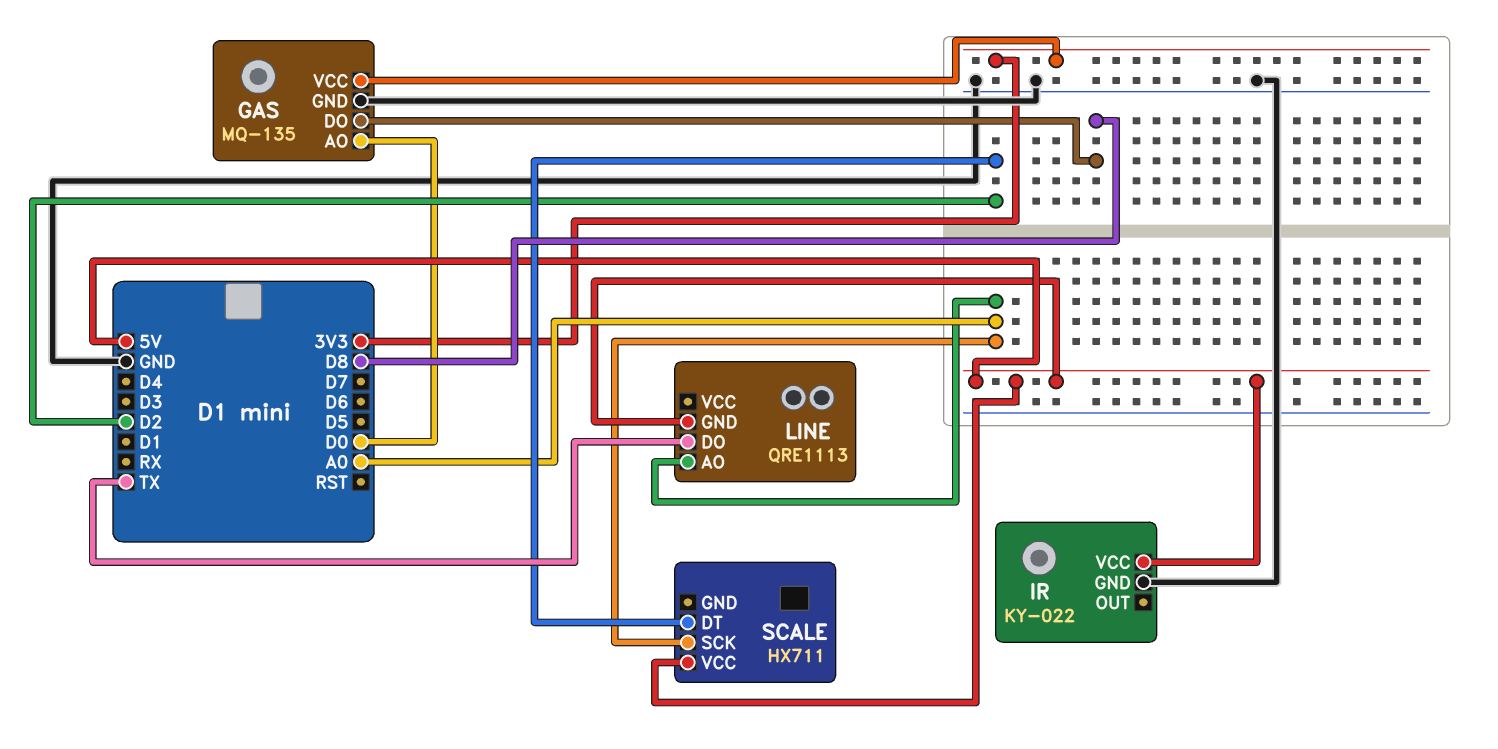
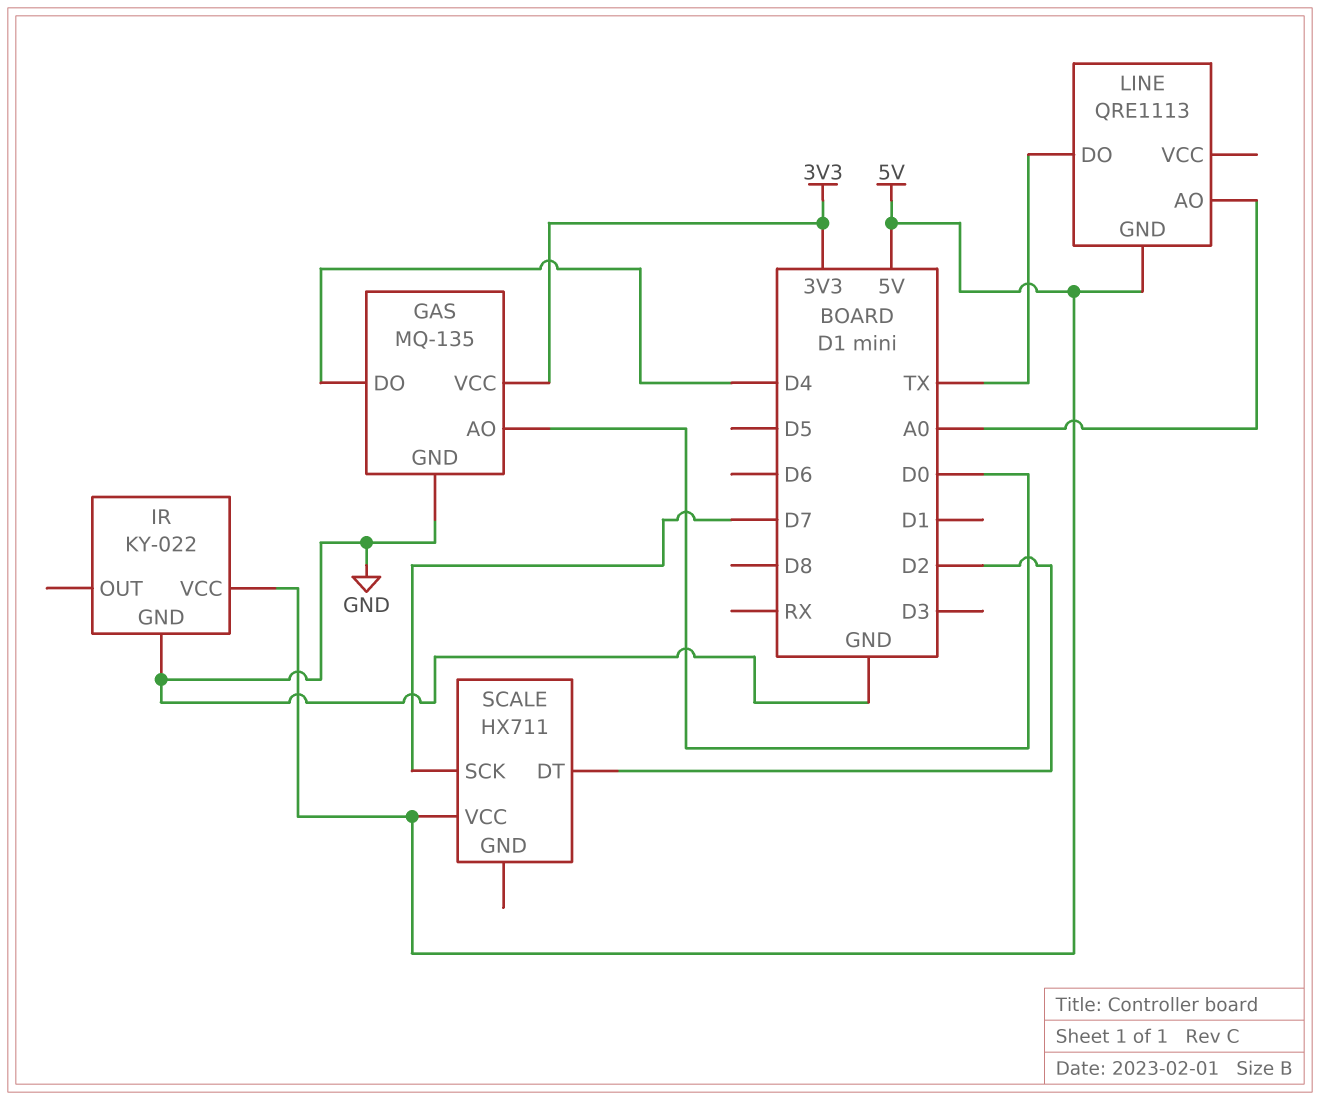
GAS pin DO: D8 -> D4
SCALE pin SCK: A0 -> D7

